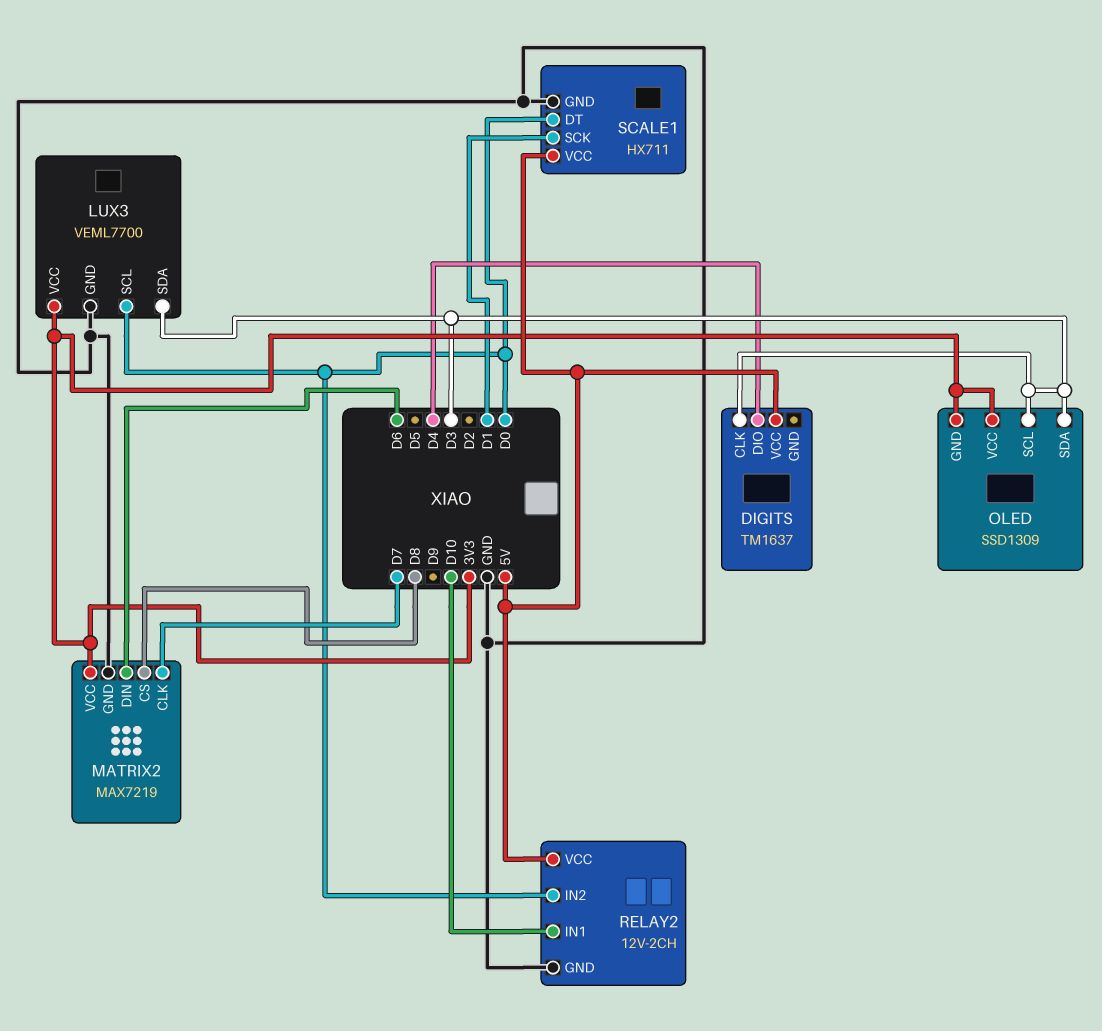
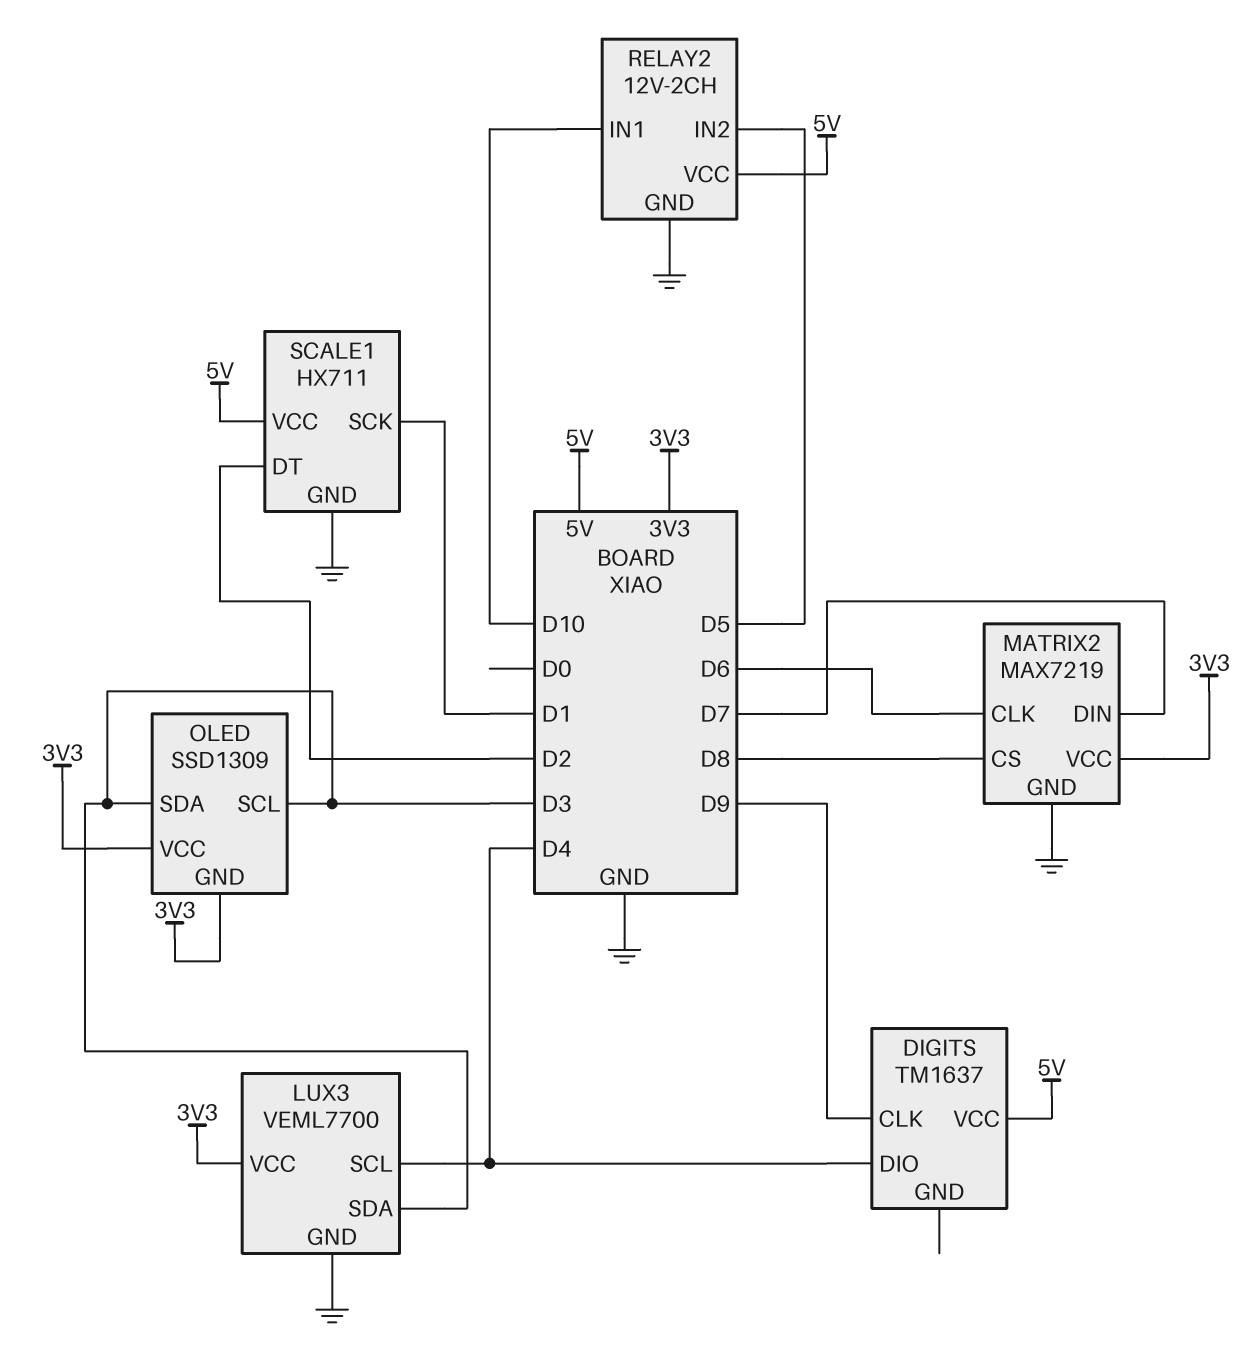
DIGITS pin CLK: D3 -> D9
LUX3 pin SCL: D0 -> D4
MATRIX2 pin CLK: D7 -> D6
MATRIX2 pin DIN: D6 -> D7
RELAY2 pin IN2: D0 -> D5
SCALE1 pin DT: D0 -> D2

